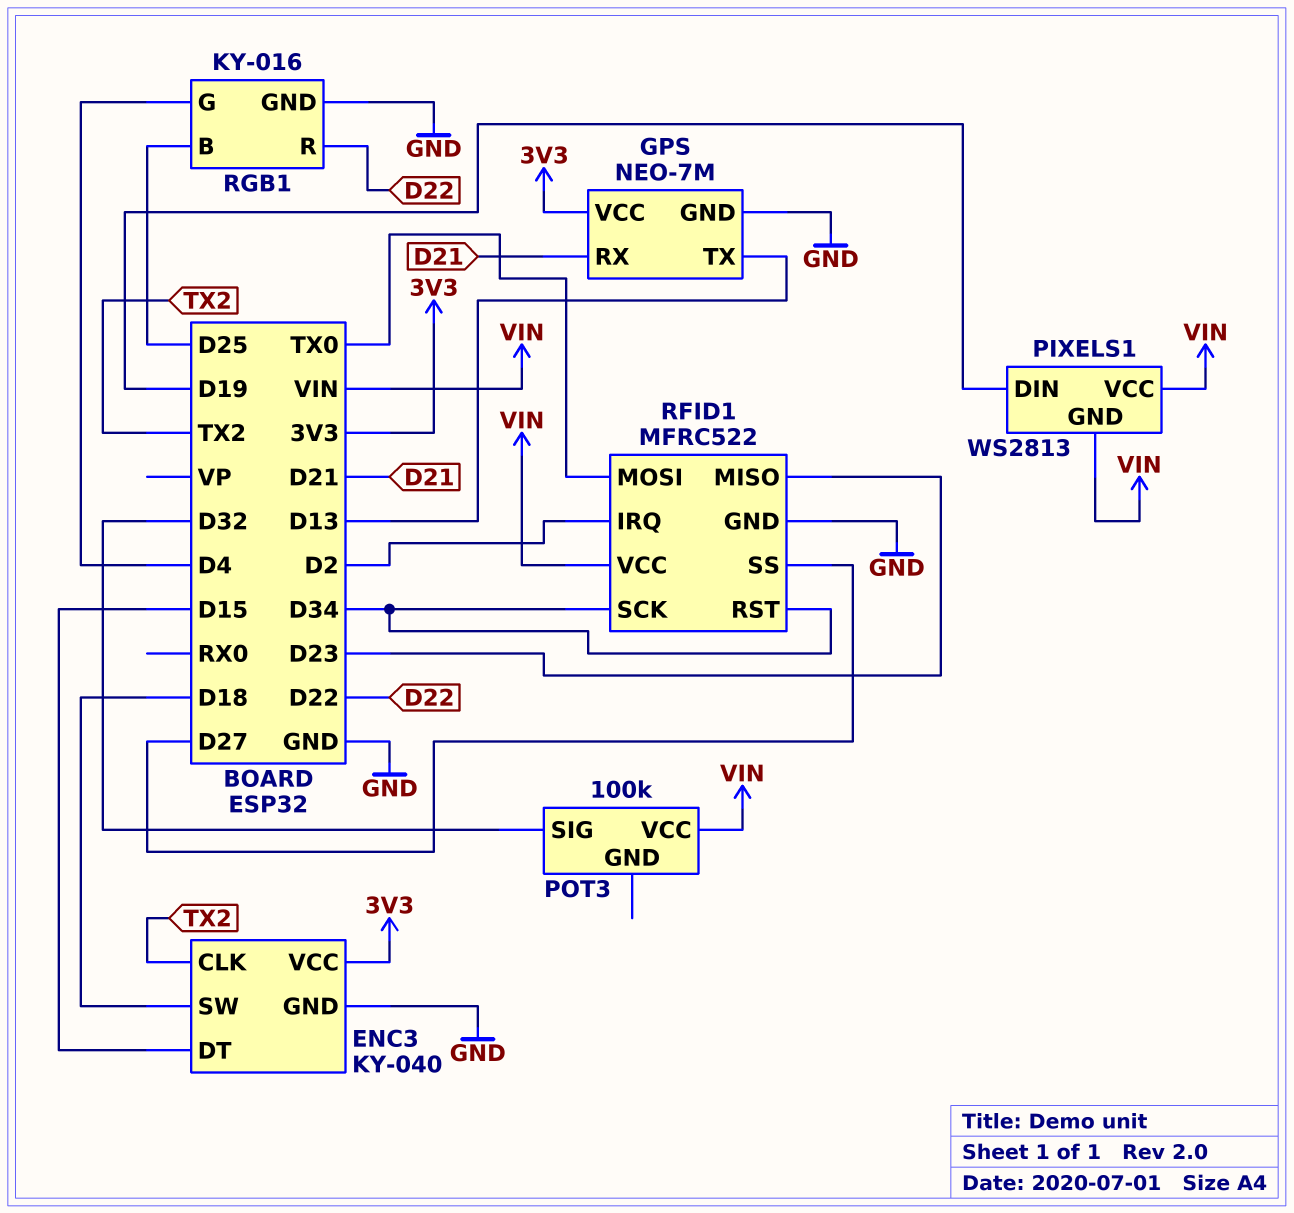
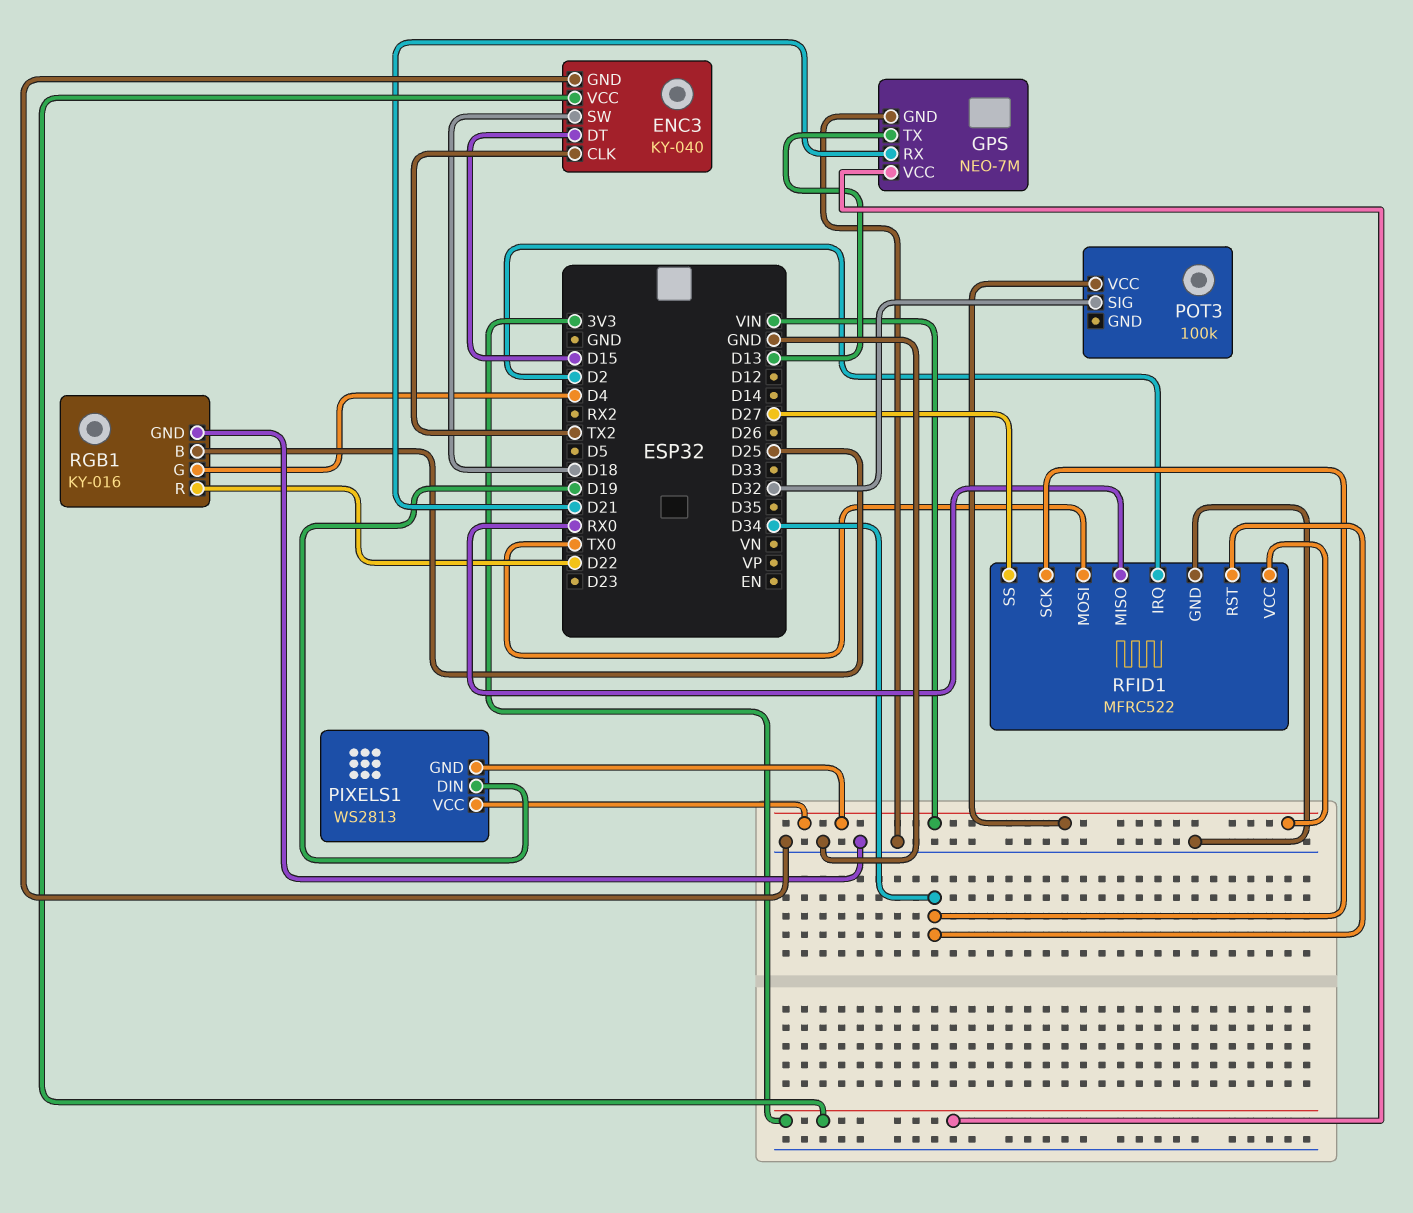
RFID1 pin MISO: D23 -> RX0

